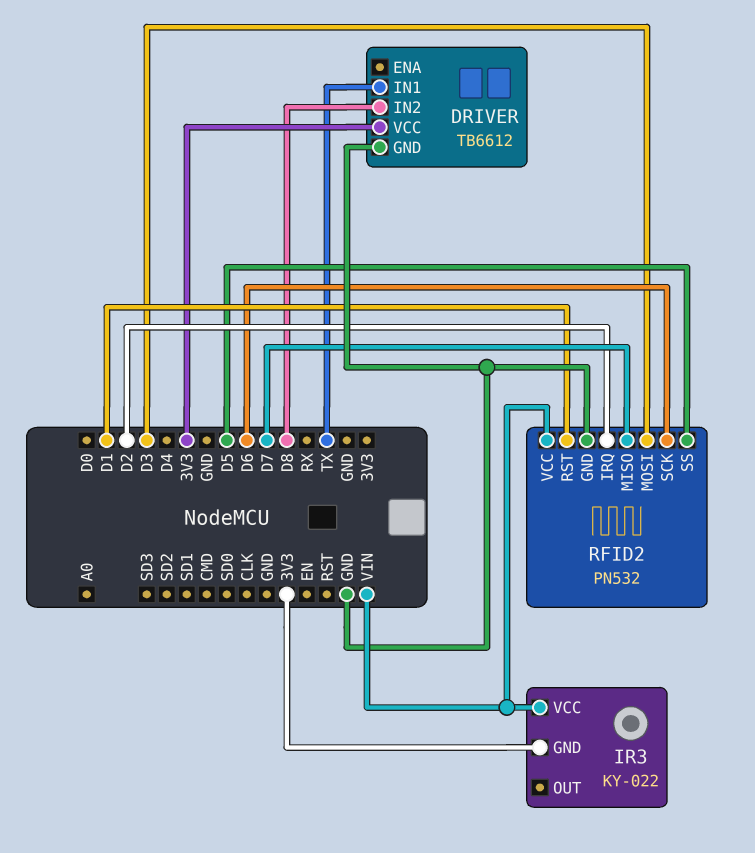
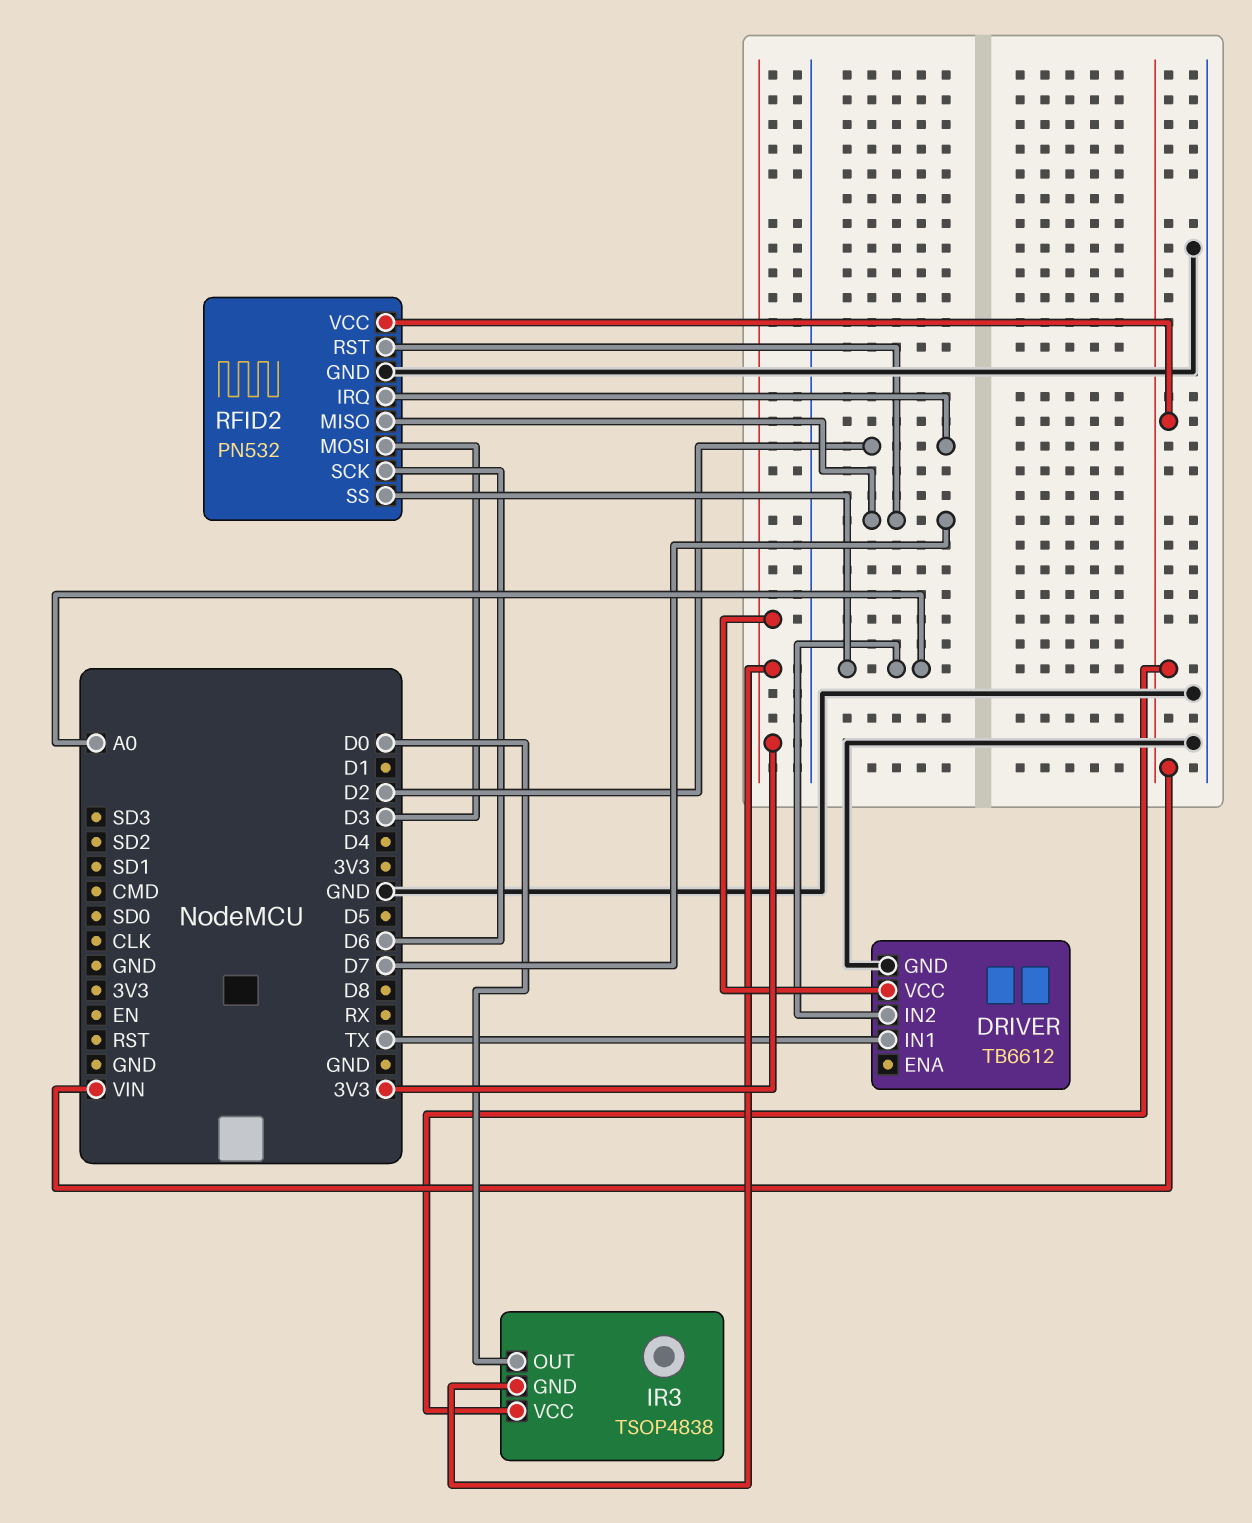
DRIVER pin IN2: D8 -> A0
IR3: KY-022 -> TSOP4838
IR3 pin OUT: none -> D0
RFID2 pin RST: D1 -> D7
RFID2 pin SS: D5 -> A0

